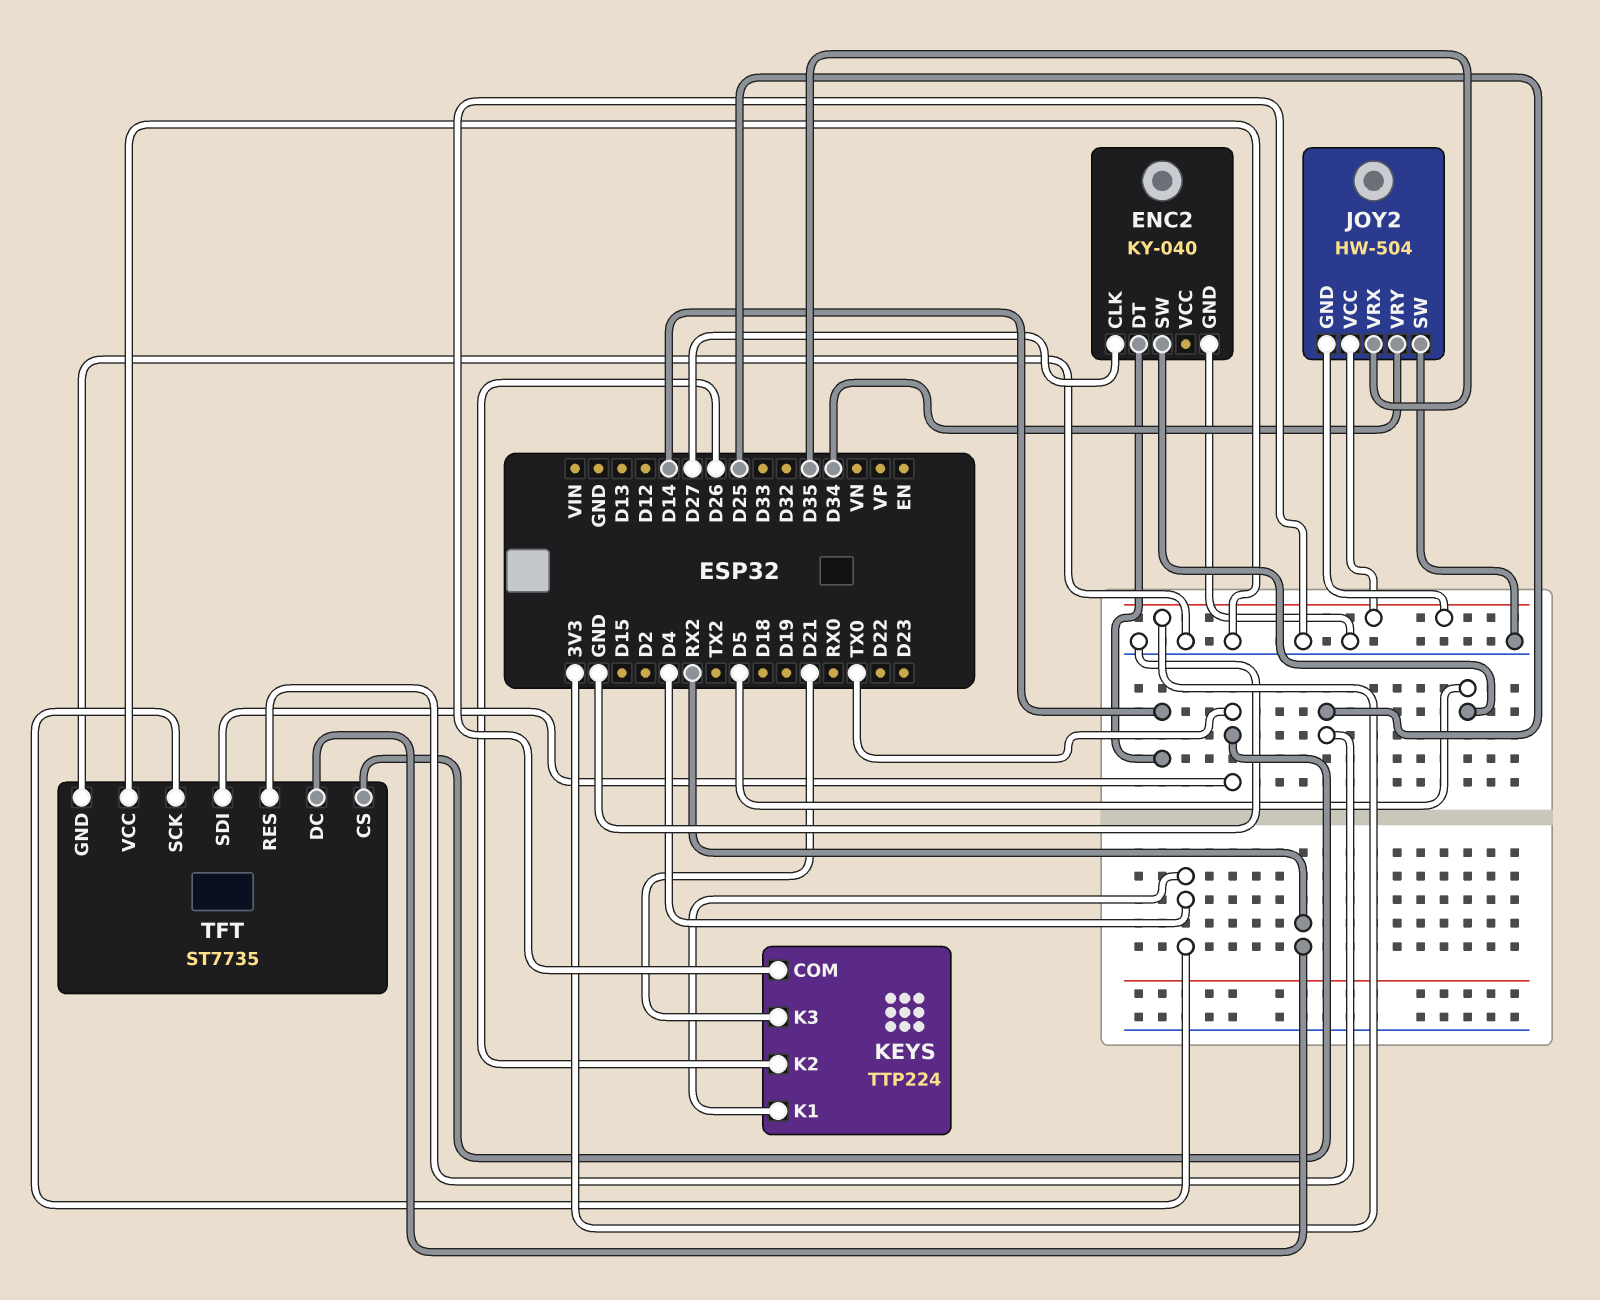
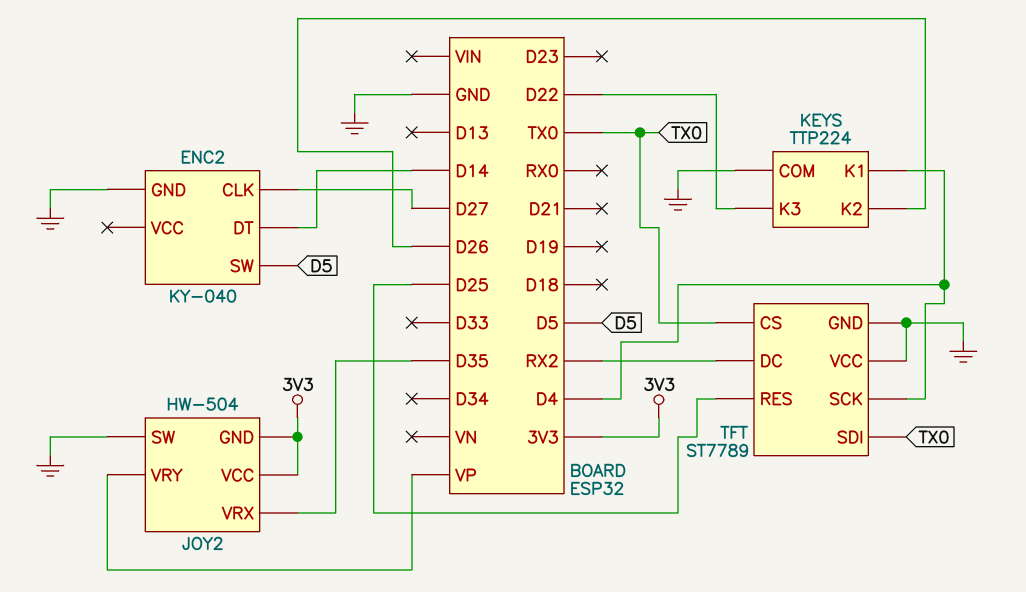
JOY2 pin VRY: D34 -> VP
KEYS pin K3: D21 -> D22
TFT: ST7735 -> ST7789

